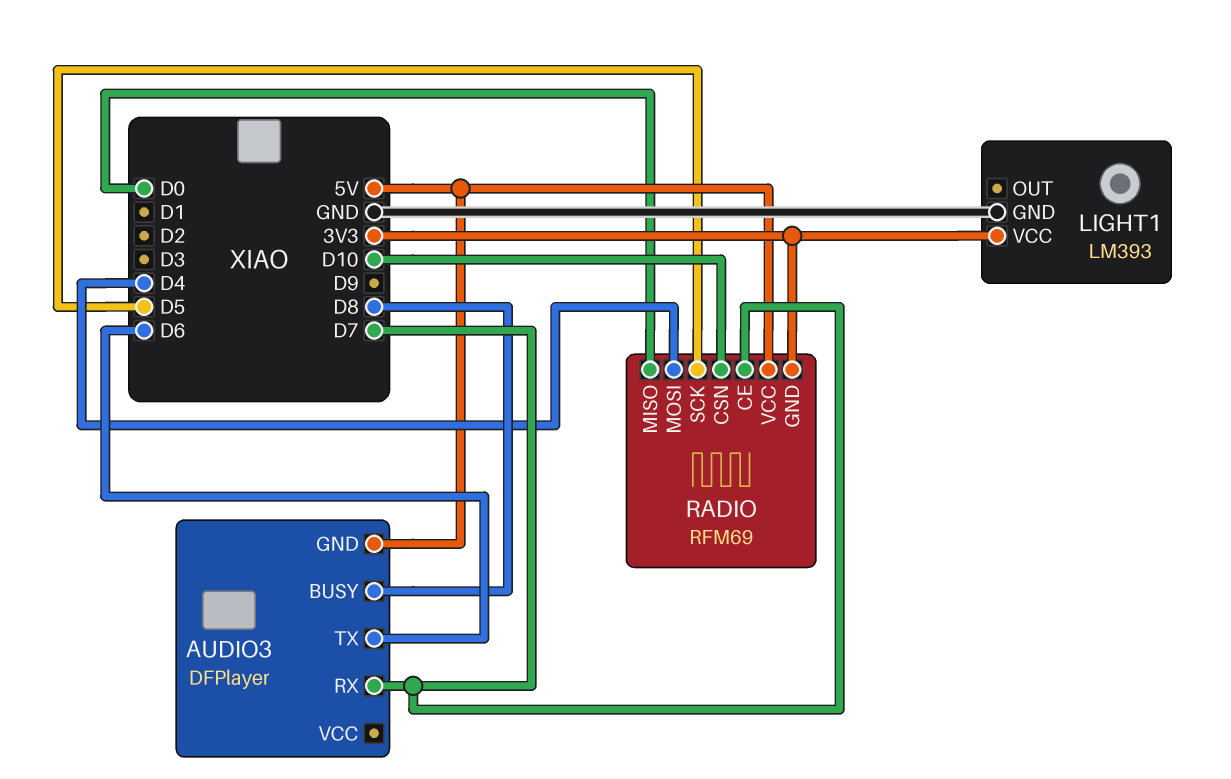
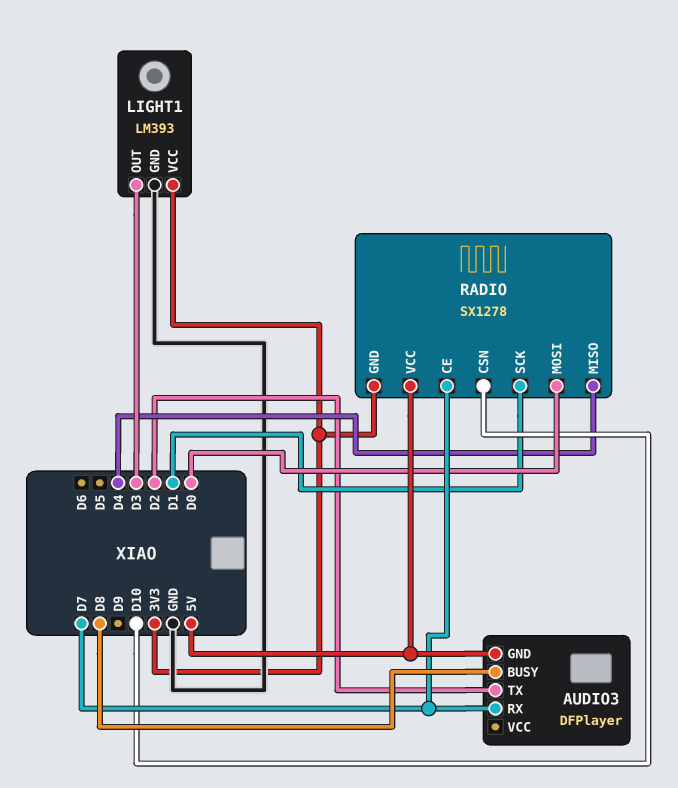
AUDIO3 pin TX: D6 -> D2
LIGHT1 pin OUT: none -> D3
RADIO: RFM69 -> SX1278
RADIO pin MISO: D0 -> D4
RADIO pin MOSI: D4 -> D0
RADIO pin SCK: D5 -> D1

